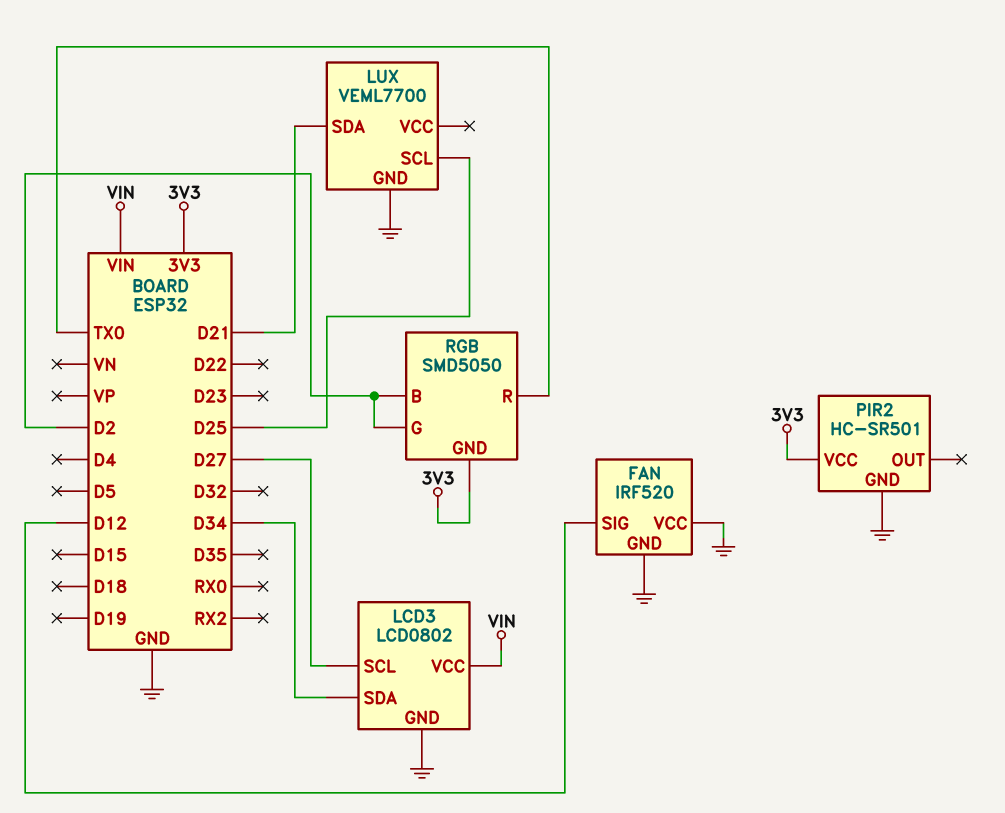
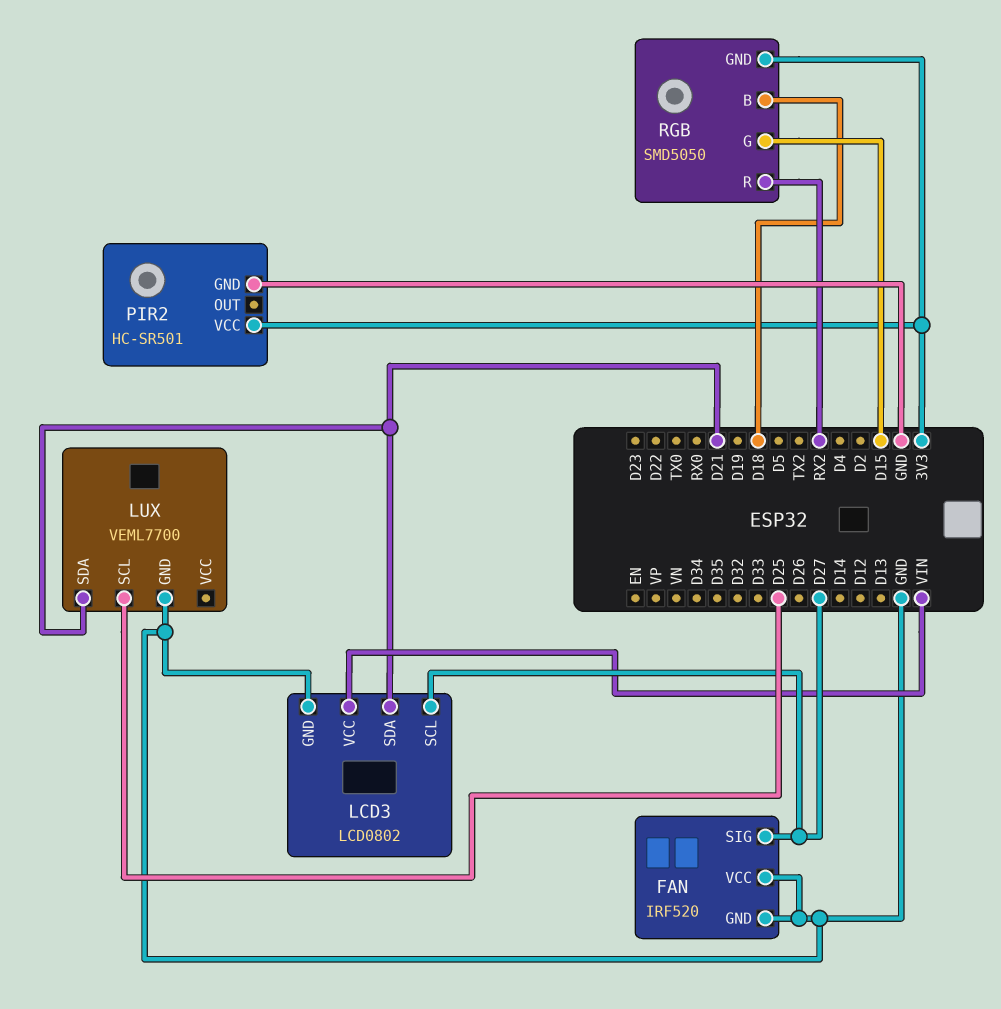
FAN pin SIG: D12 -> D27
LCD3 pin SDA: D34 -> D21
RGB pin B: D2 -> D18
RGB pin G: D2 -> D15
RGB pin R: TX0 -> RX2

